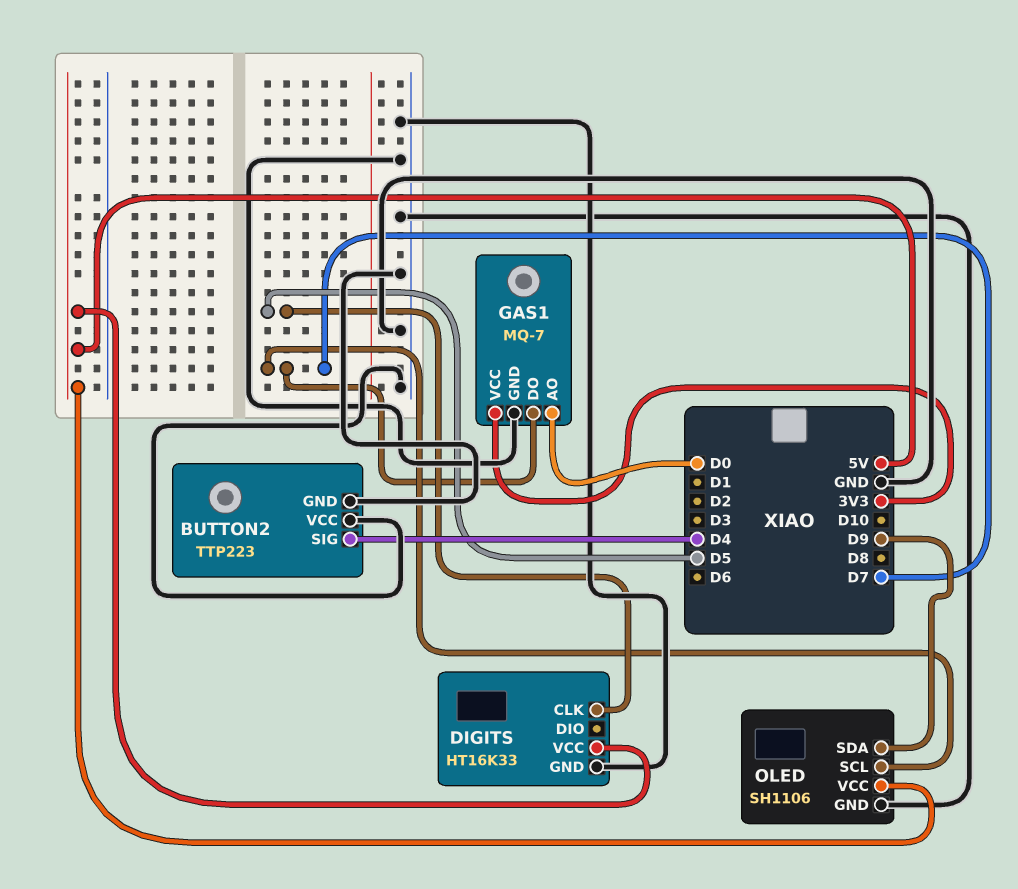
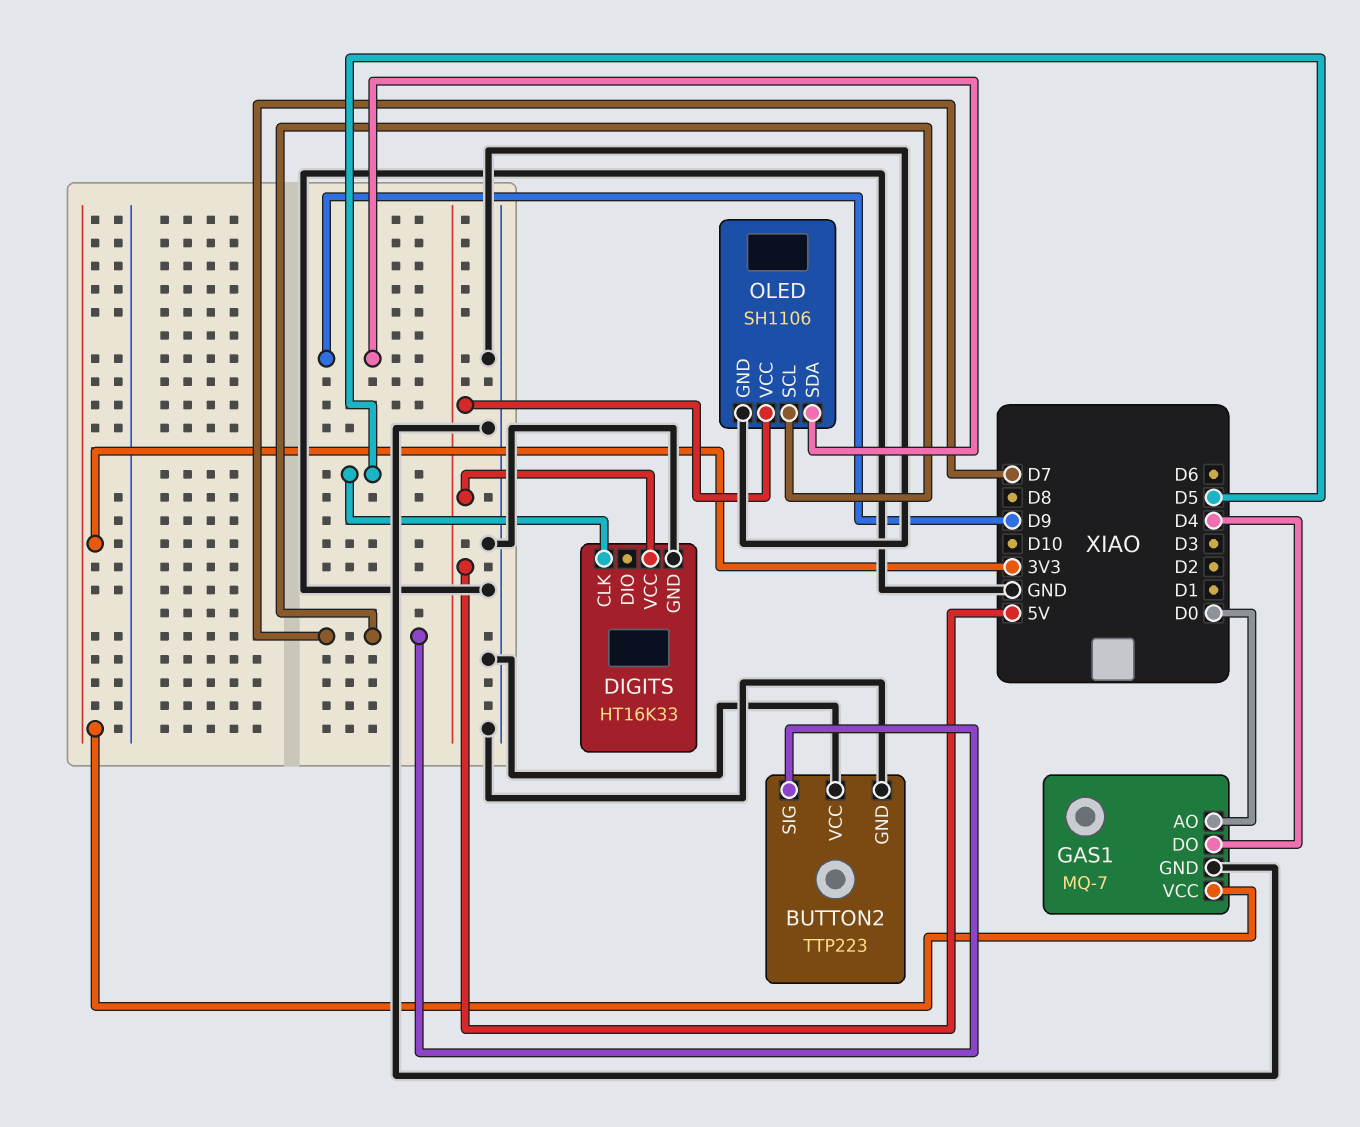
BUTTON2 pin SIG: D4 -> D7
GAS1 pin DO: D7 -> D4

